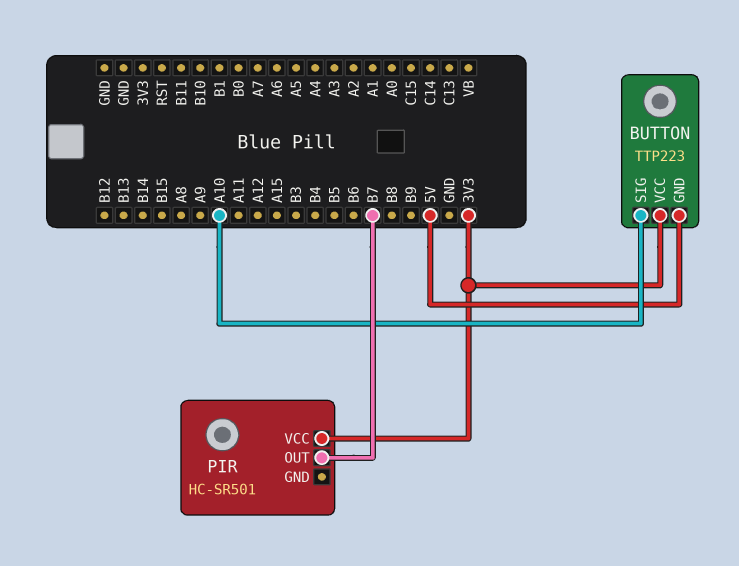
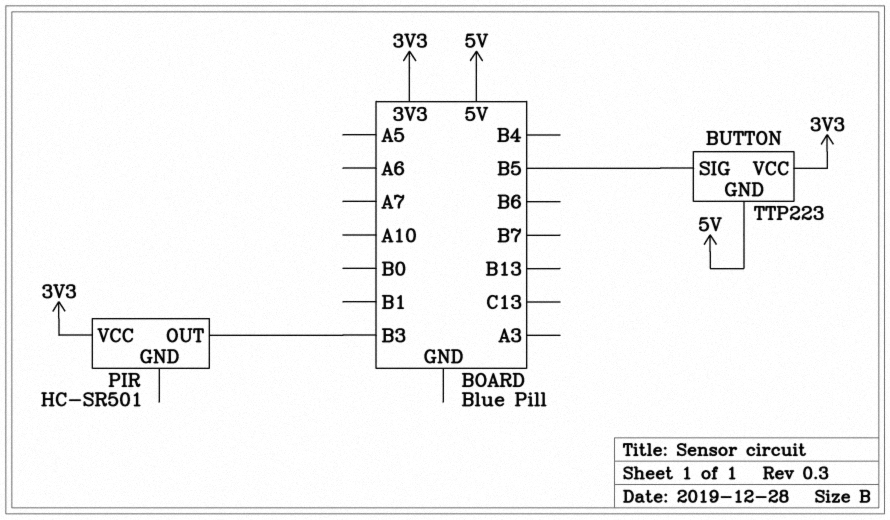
BUTTON pin SIG: A10 -> B5
PIR pin OUT: B7 -> B3

